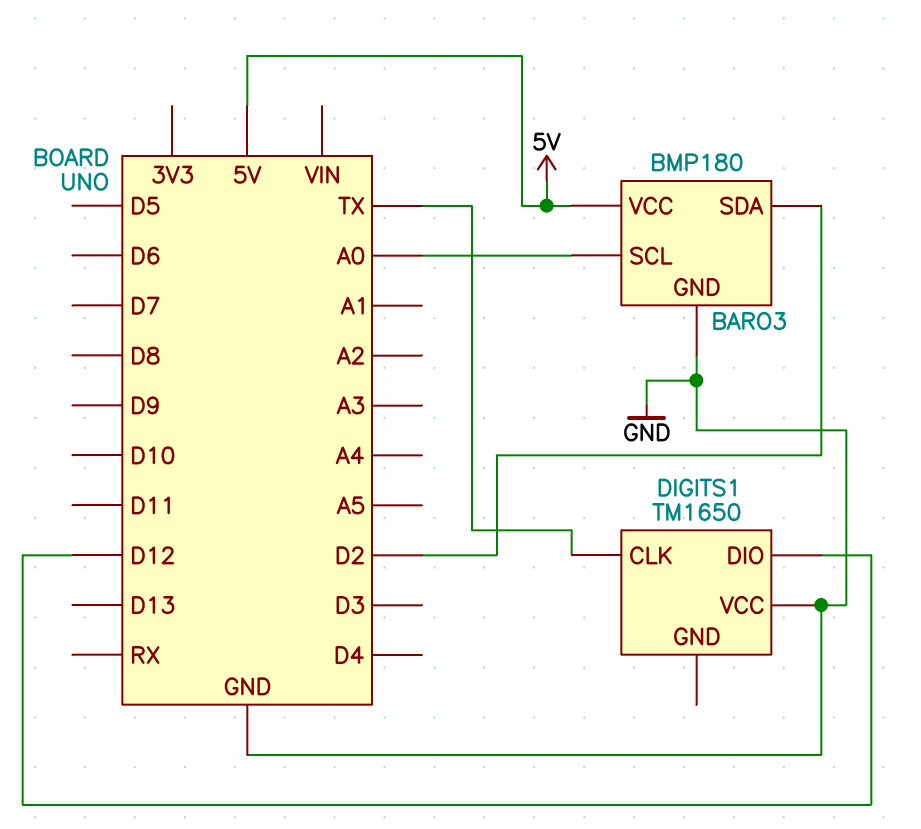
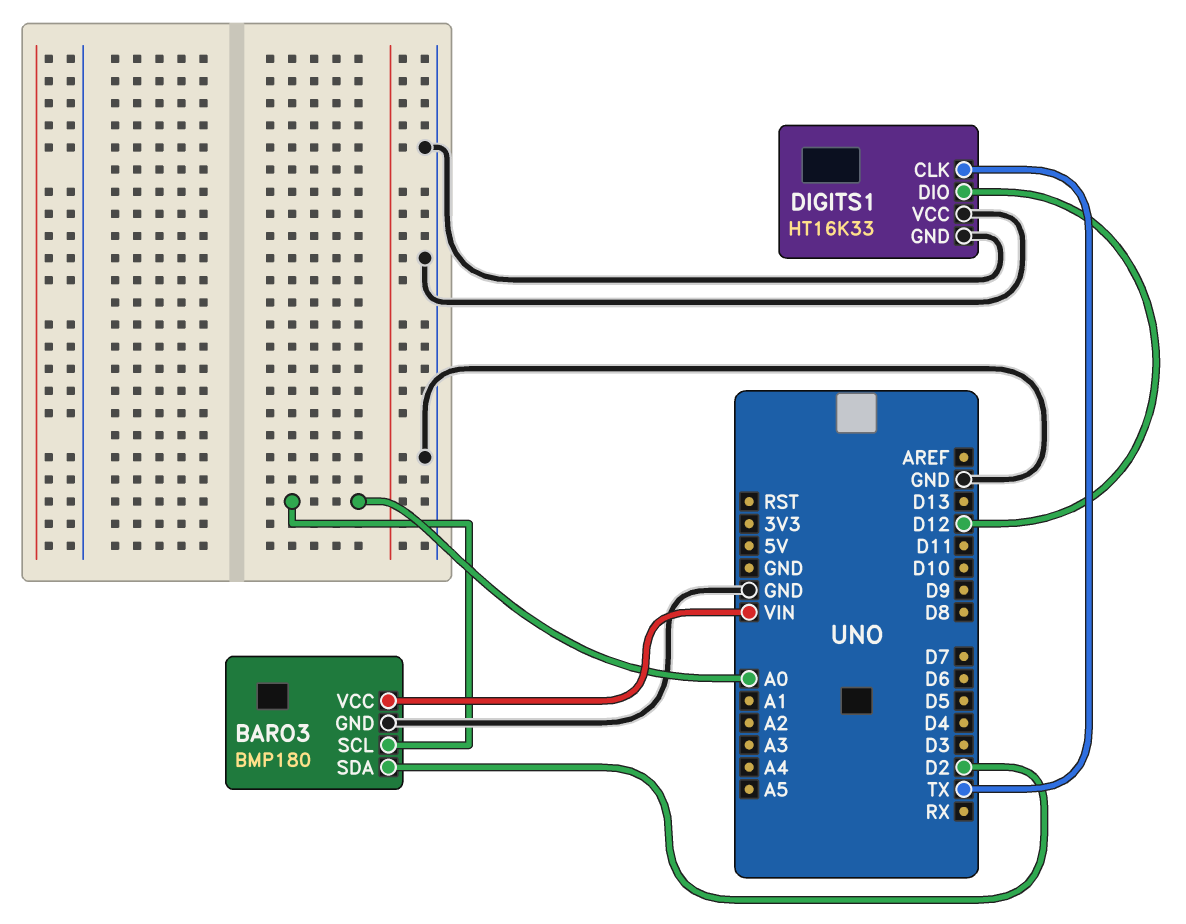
BARO3 pin VCC: 5V -> VIN
DIGITS1: TM1650 -> HT16K33
DIGITS1 pin GND: none -> GND

